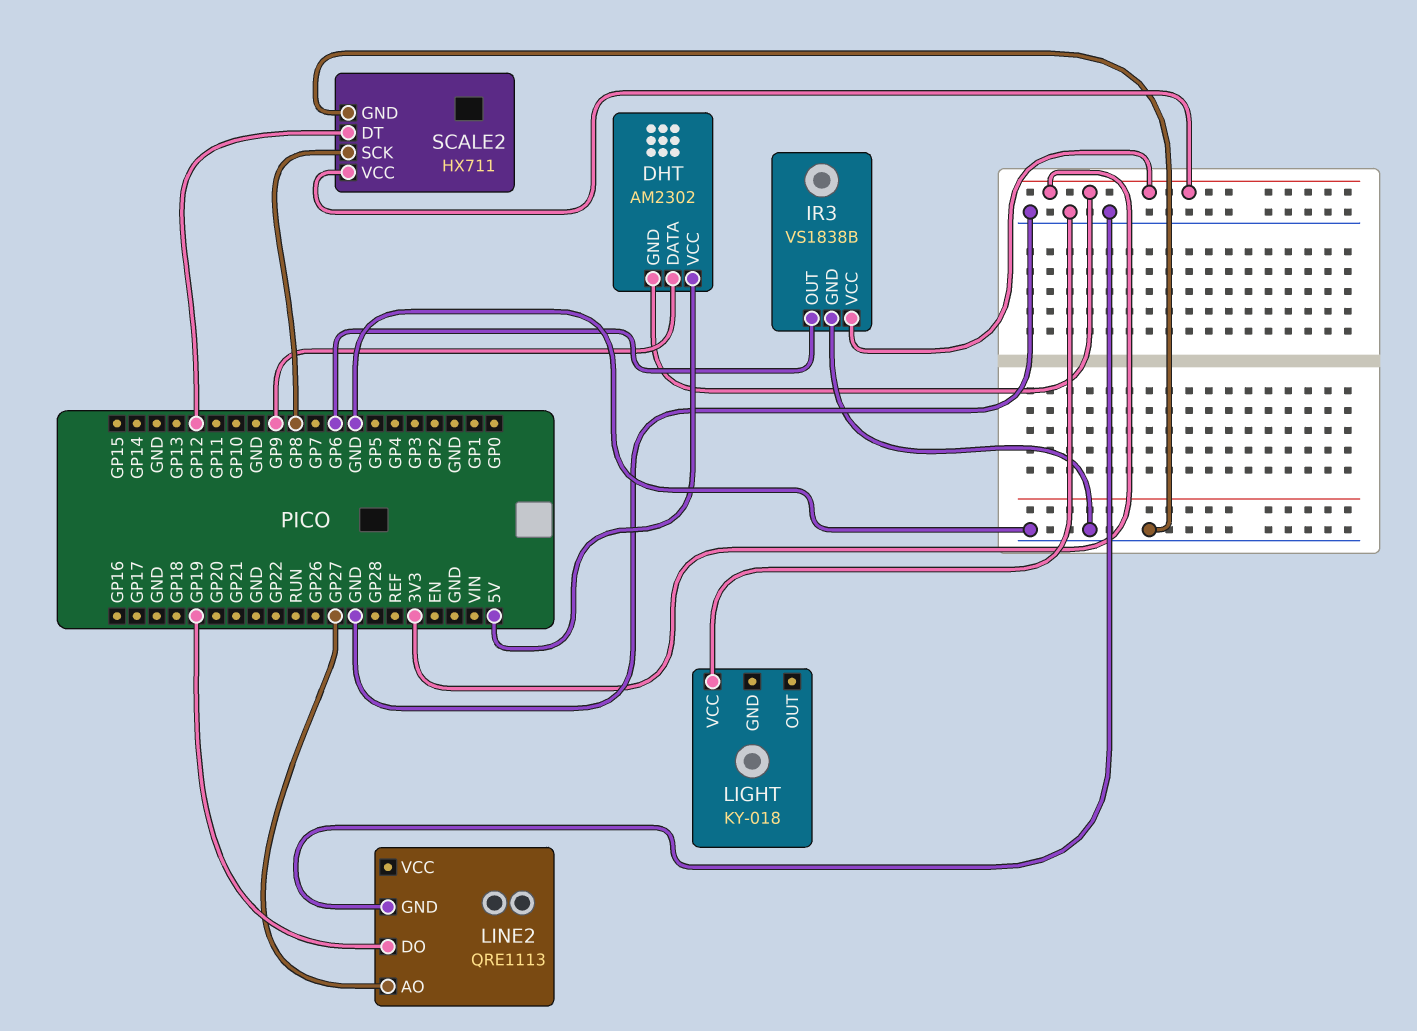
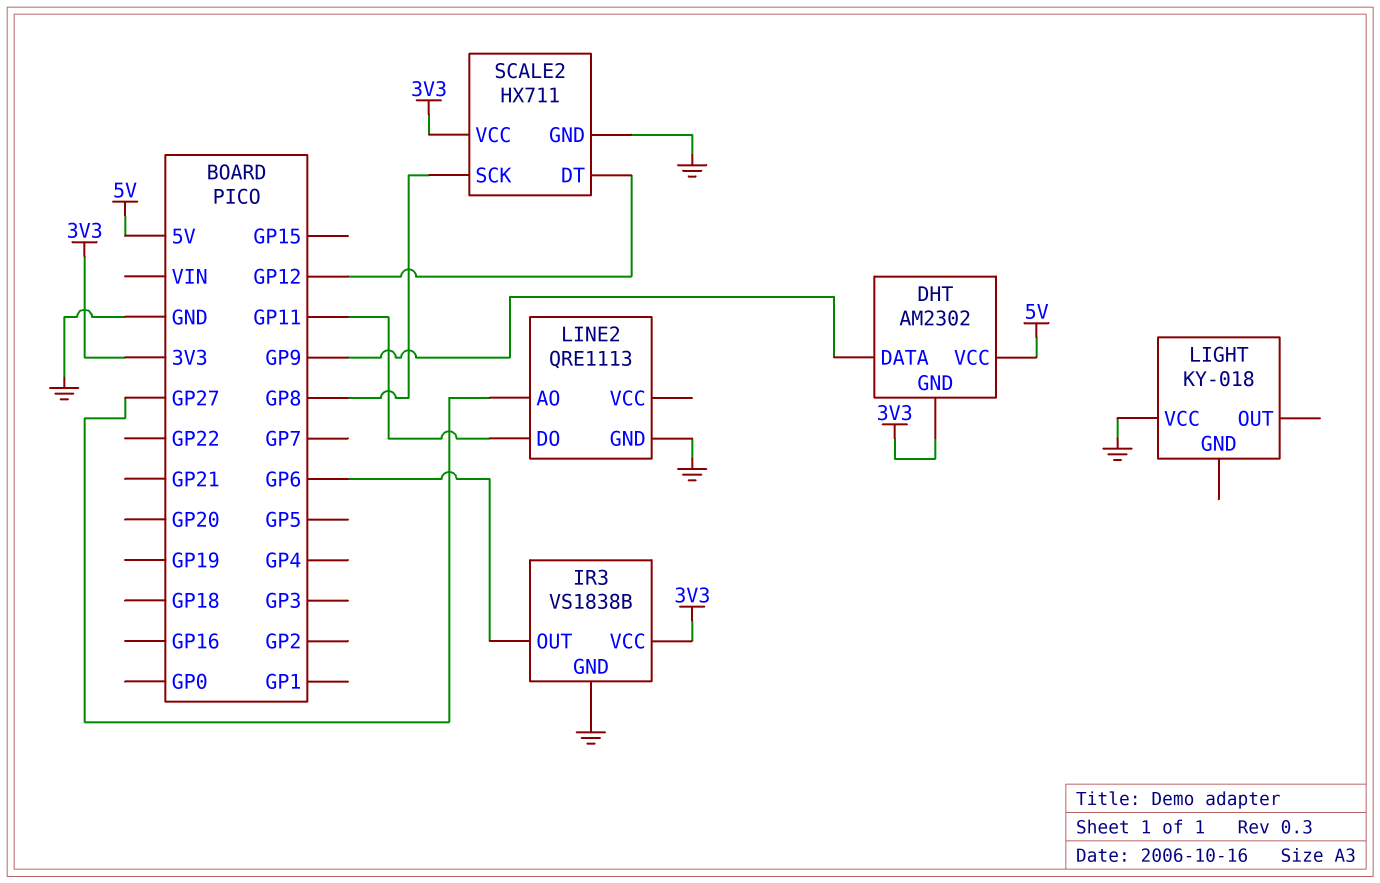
LINE2 pin DO: GP19 -> GP11

